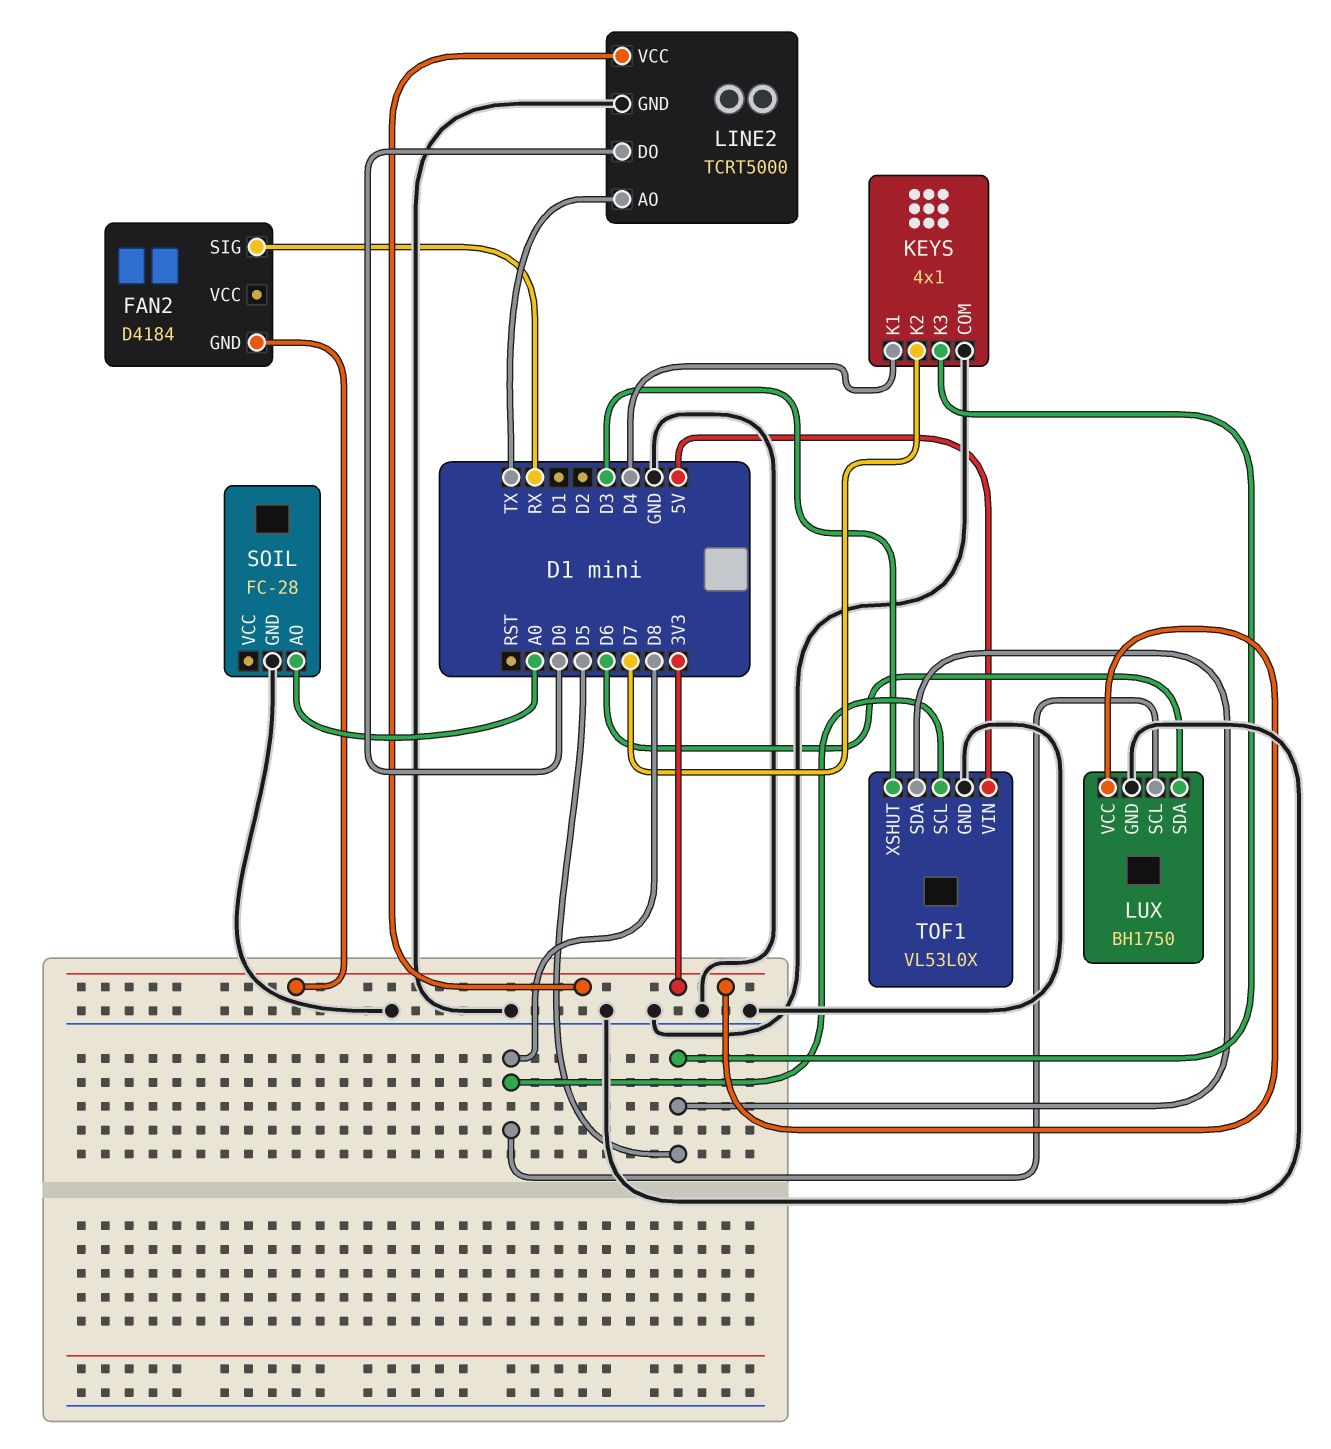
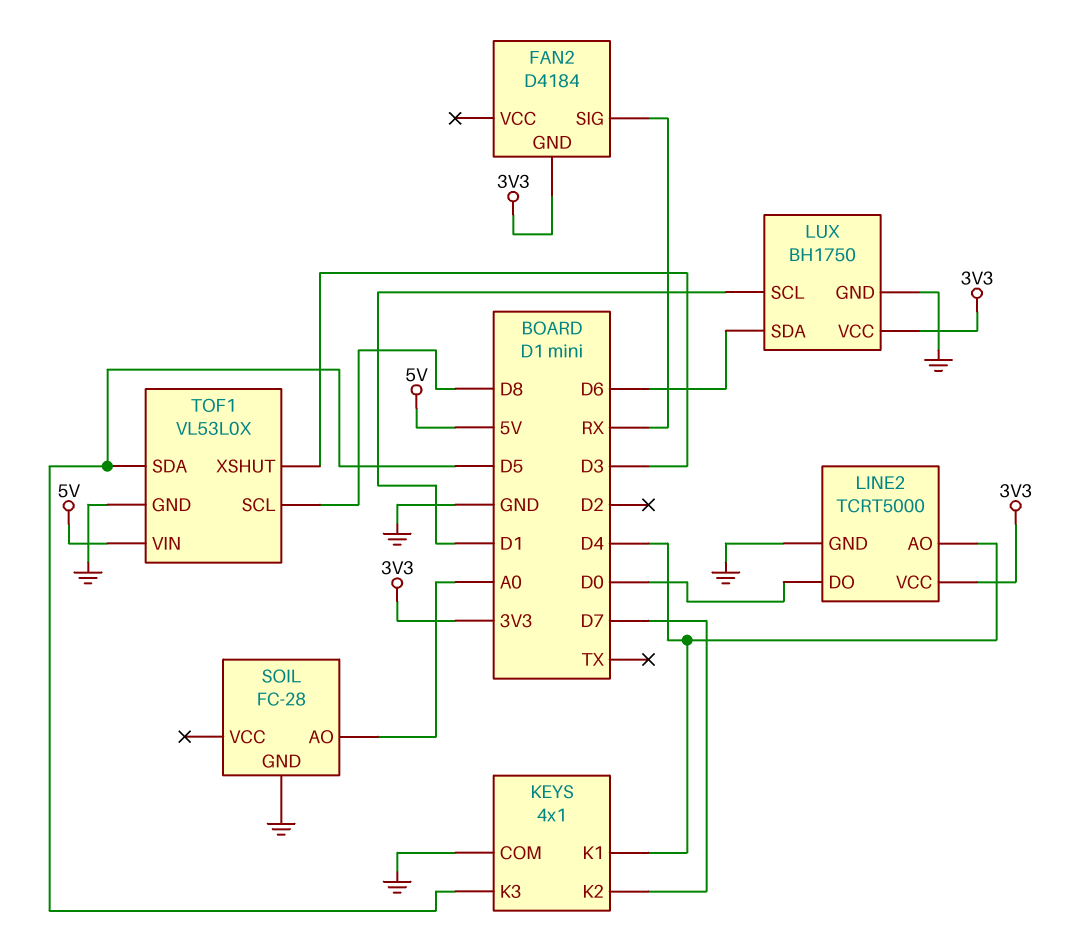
LINE2 pin AO: TX -> D4
LUX pin SCL: D8 -> D1

